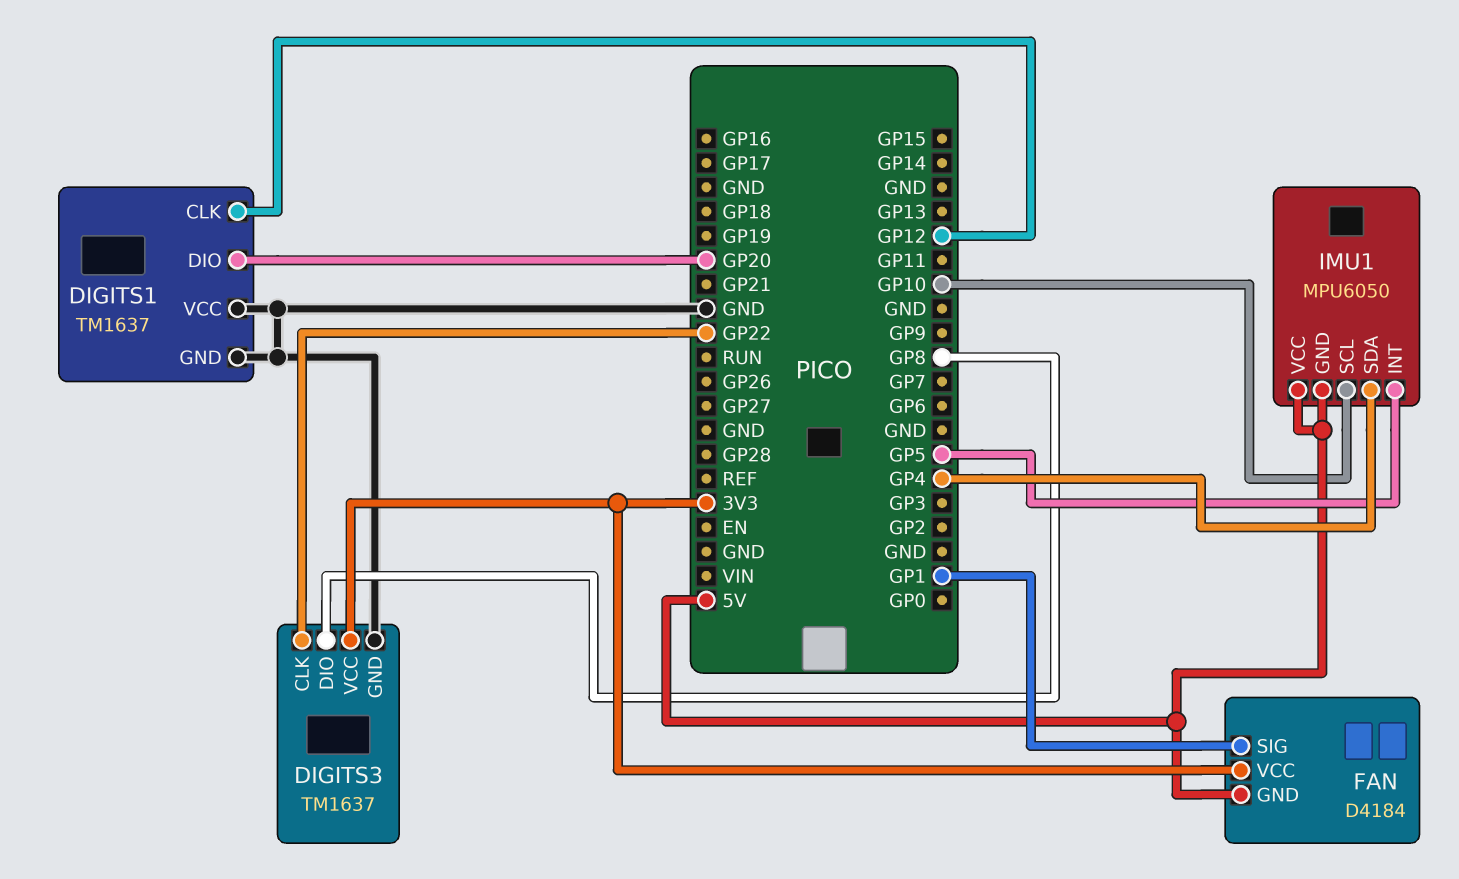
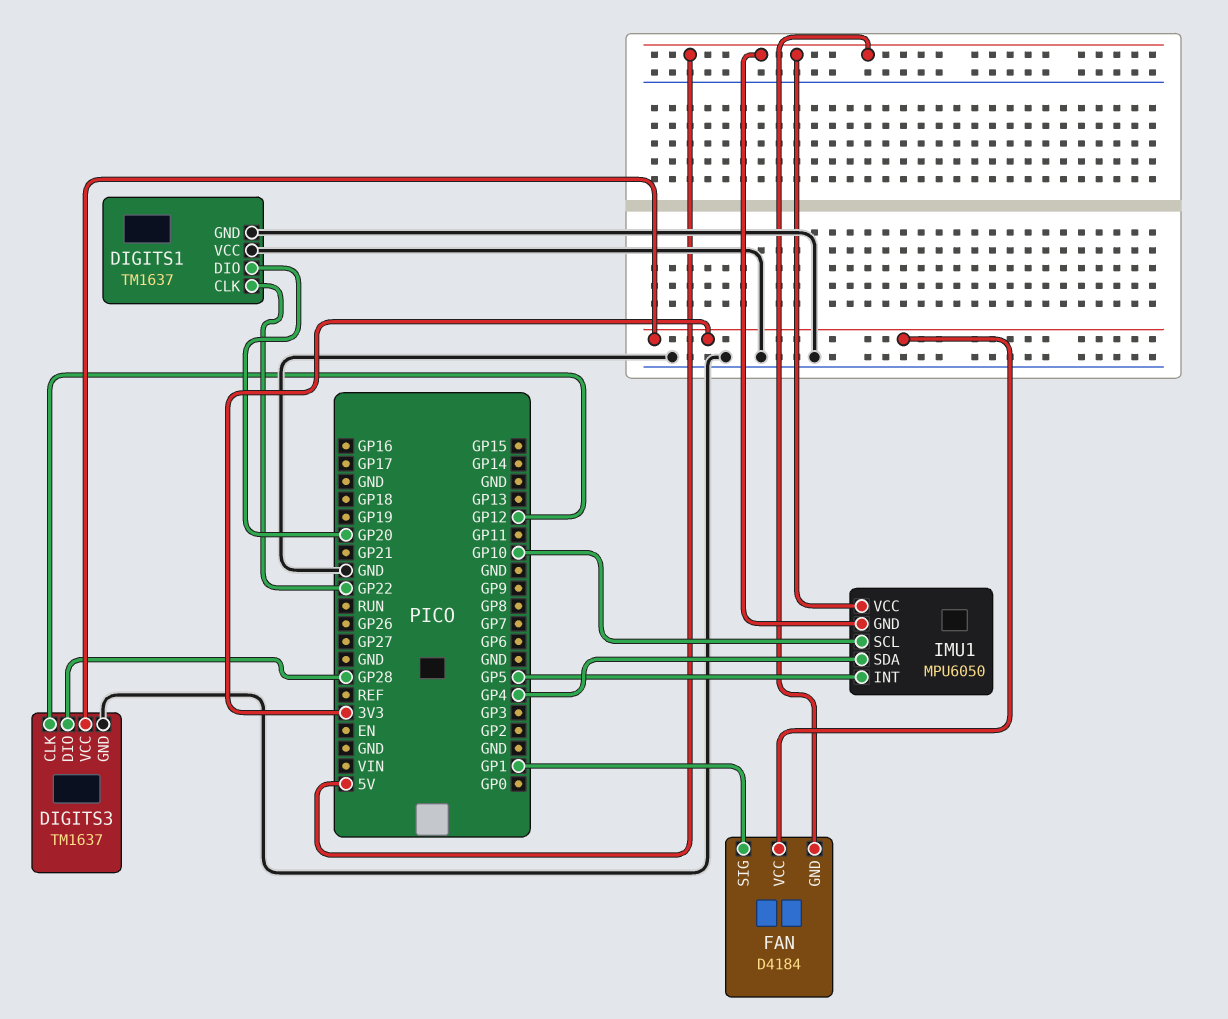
DIGITS1 pin CLK: GP12 -> GP22
DIGITS3 pin CLK: GP22 -> GP12
DIGITS3 pin DIO: GP8 -> GP28

